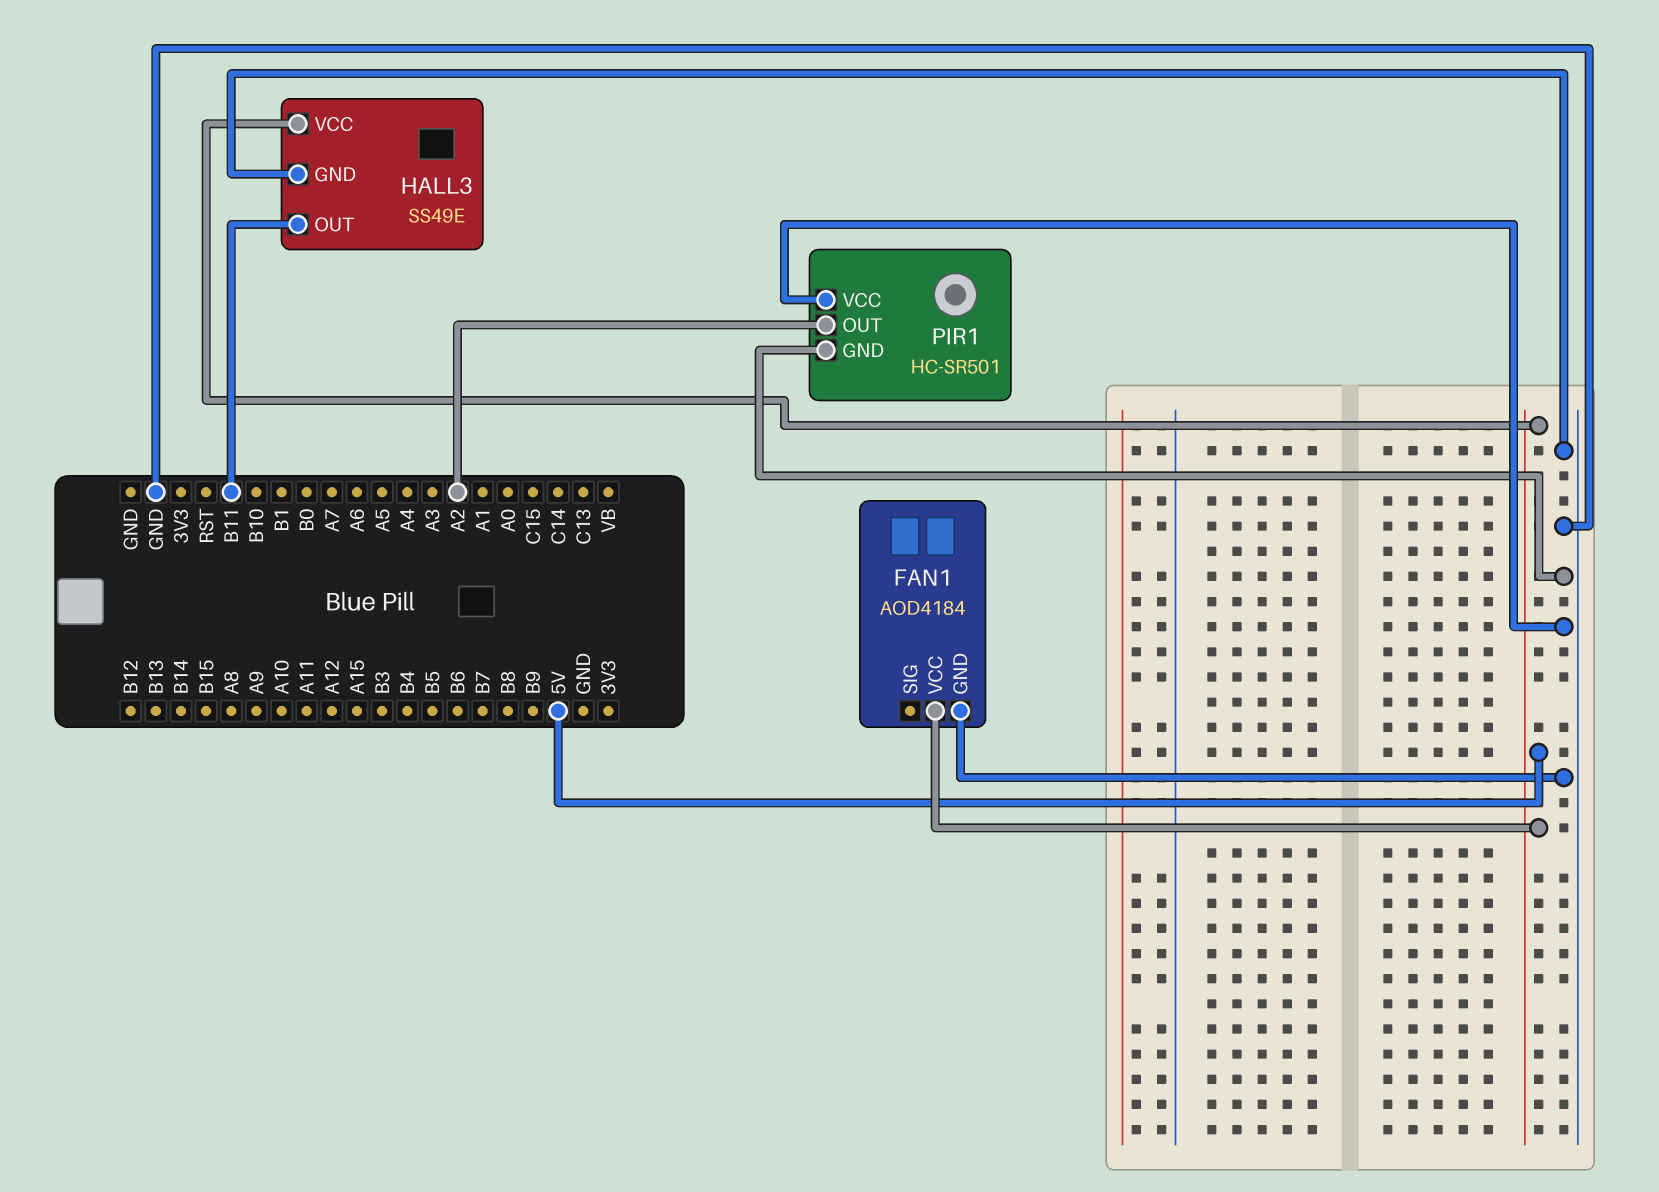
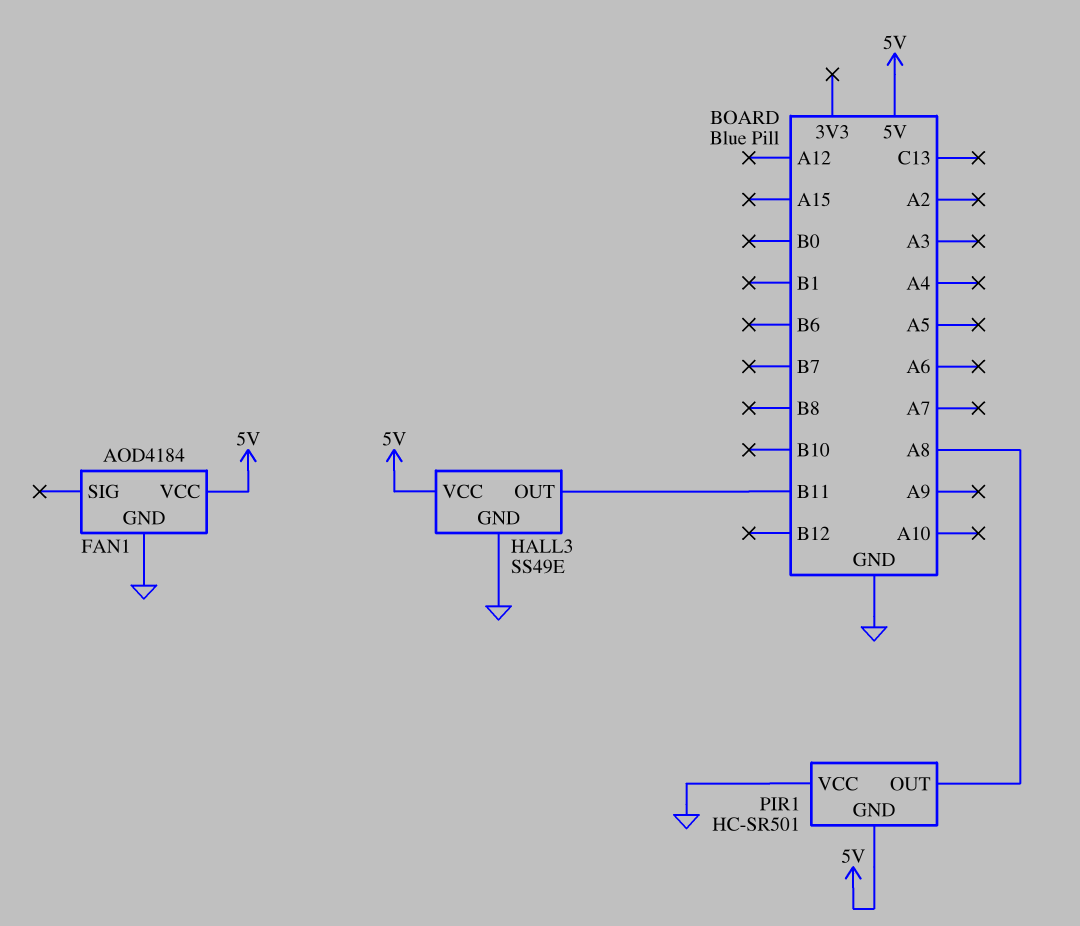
PIR1 pin GND: GND -> 5V
PIR1 pin OUT: A2 -> A8

